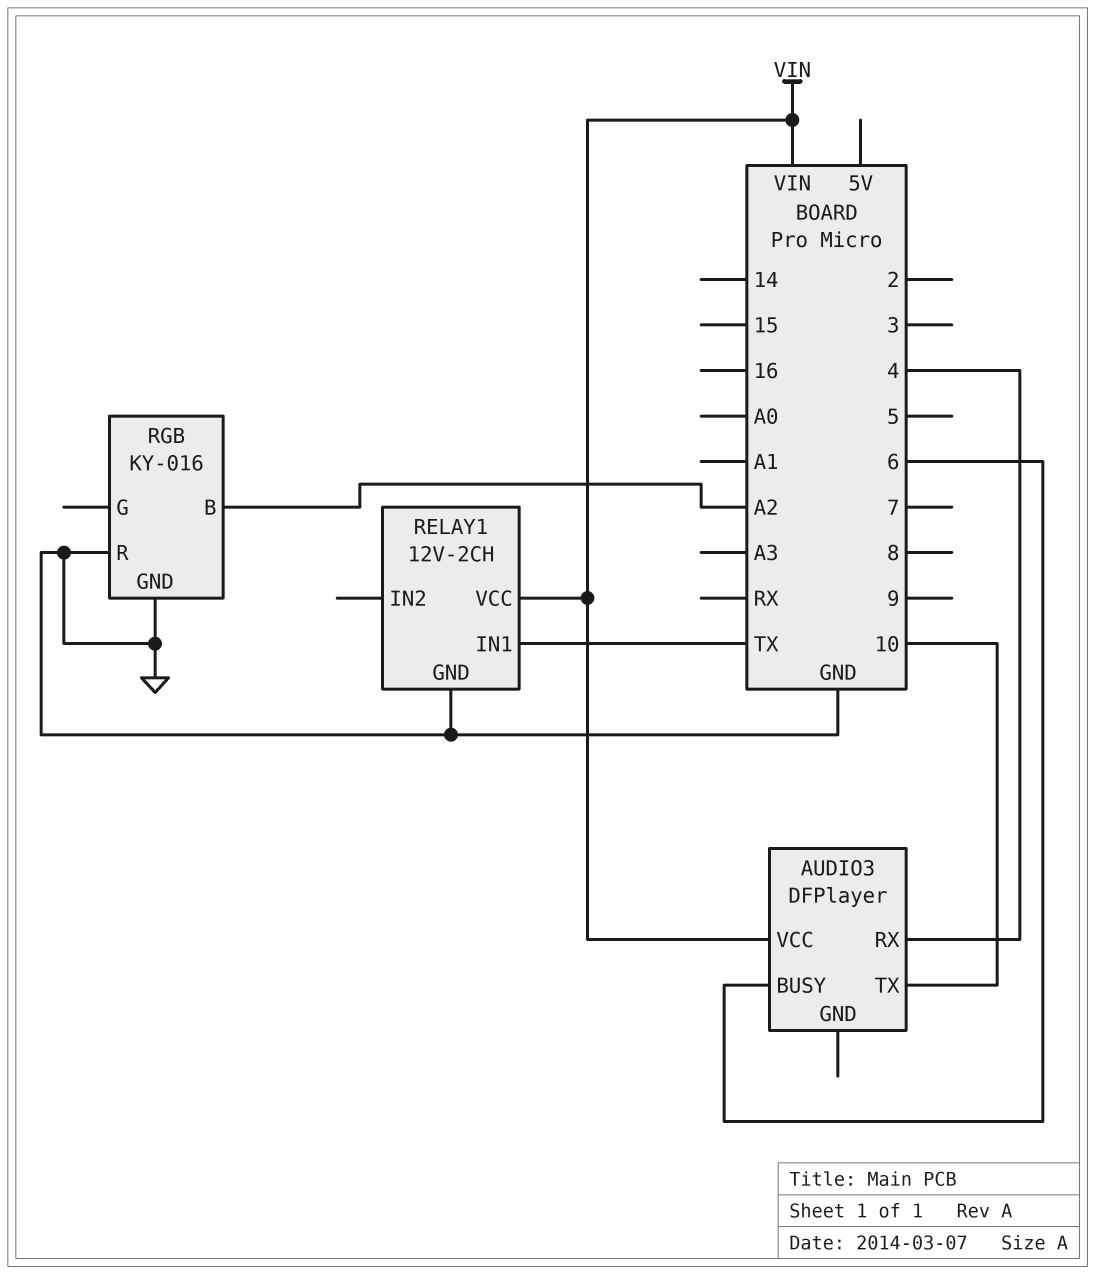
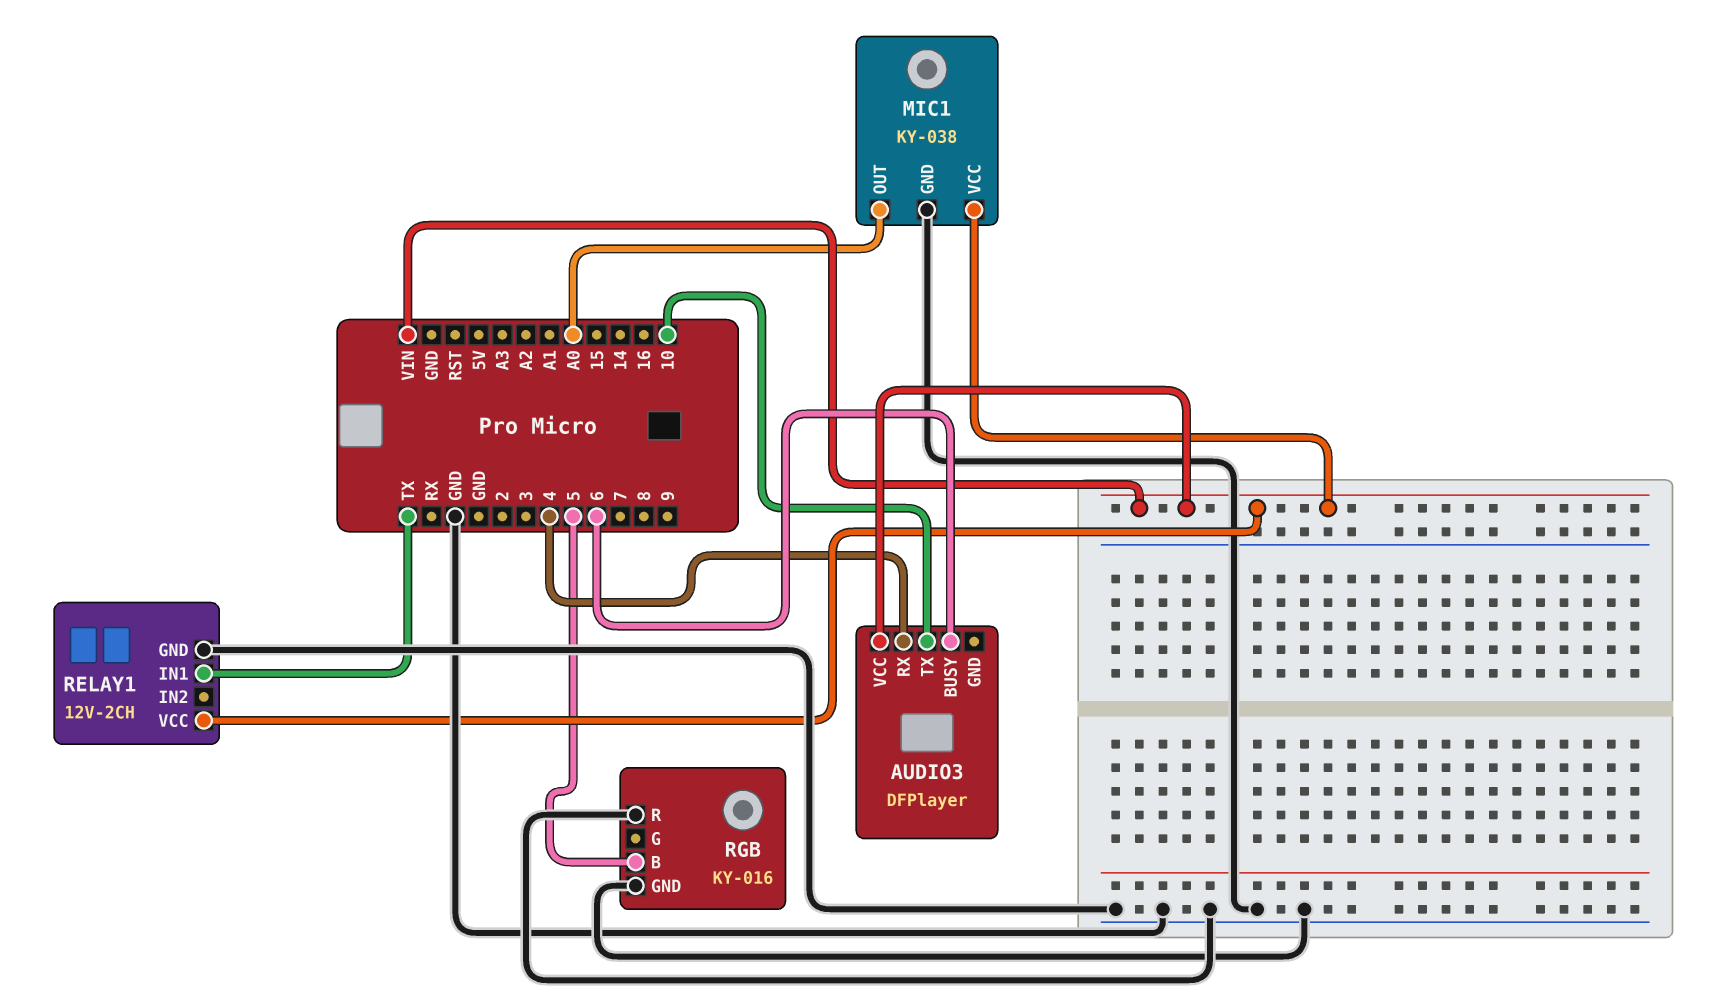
MIC1: none -> KY-038
MIC1 pin GND: none -> GND
MIC1 pin OUT: none -> A0
MIC1 pin VCC: none -> VIN
RGB pin B: A2 -> 5

